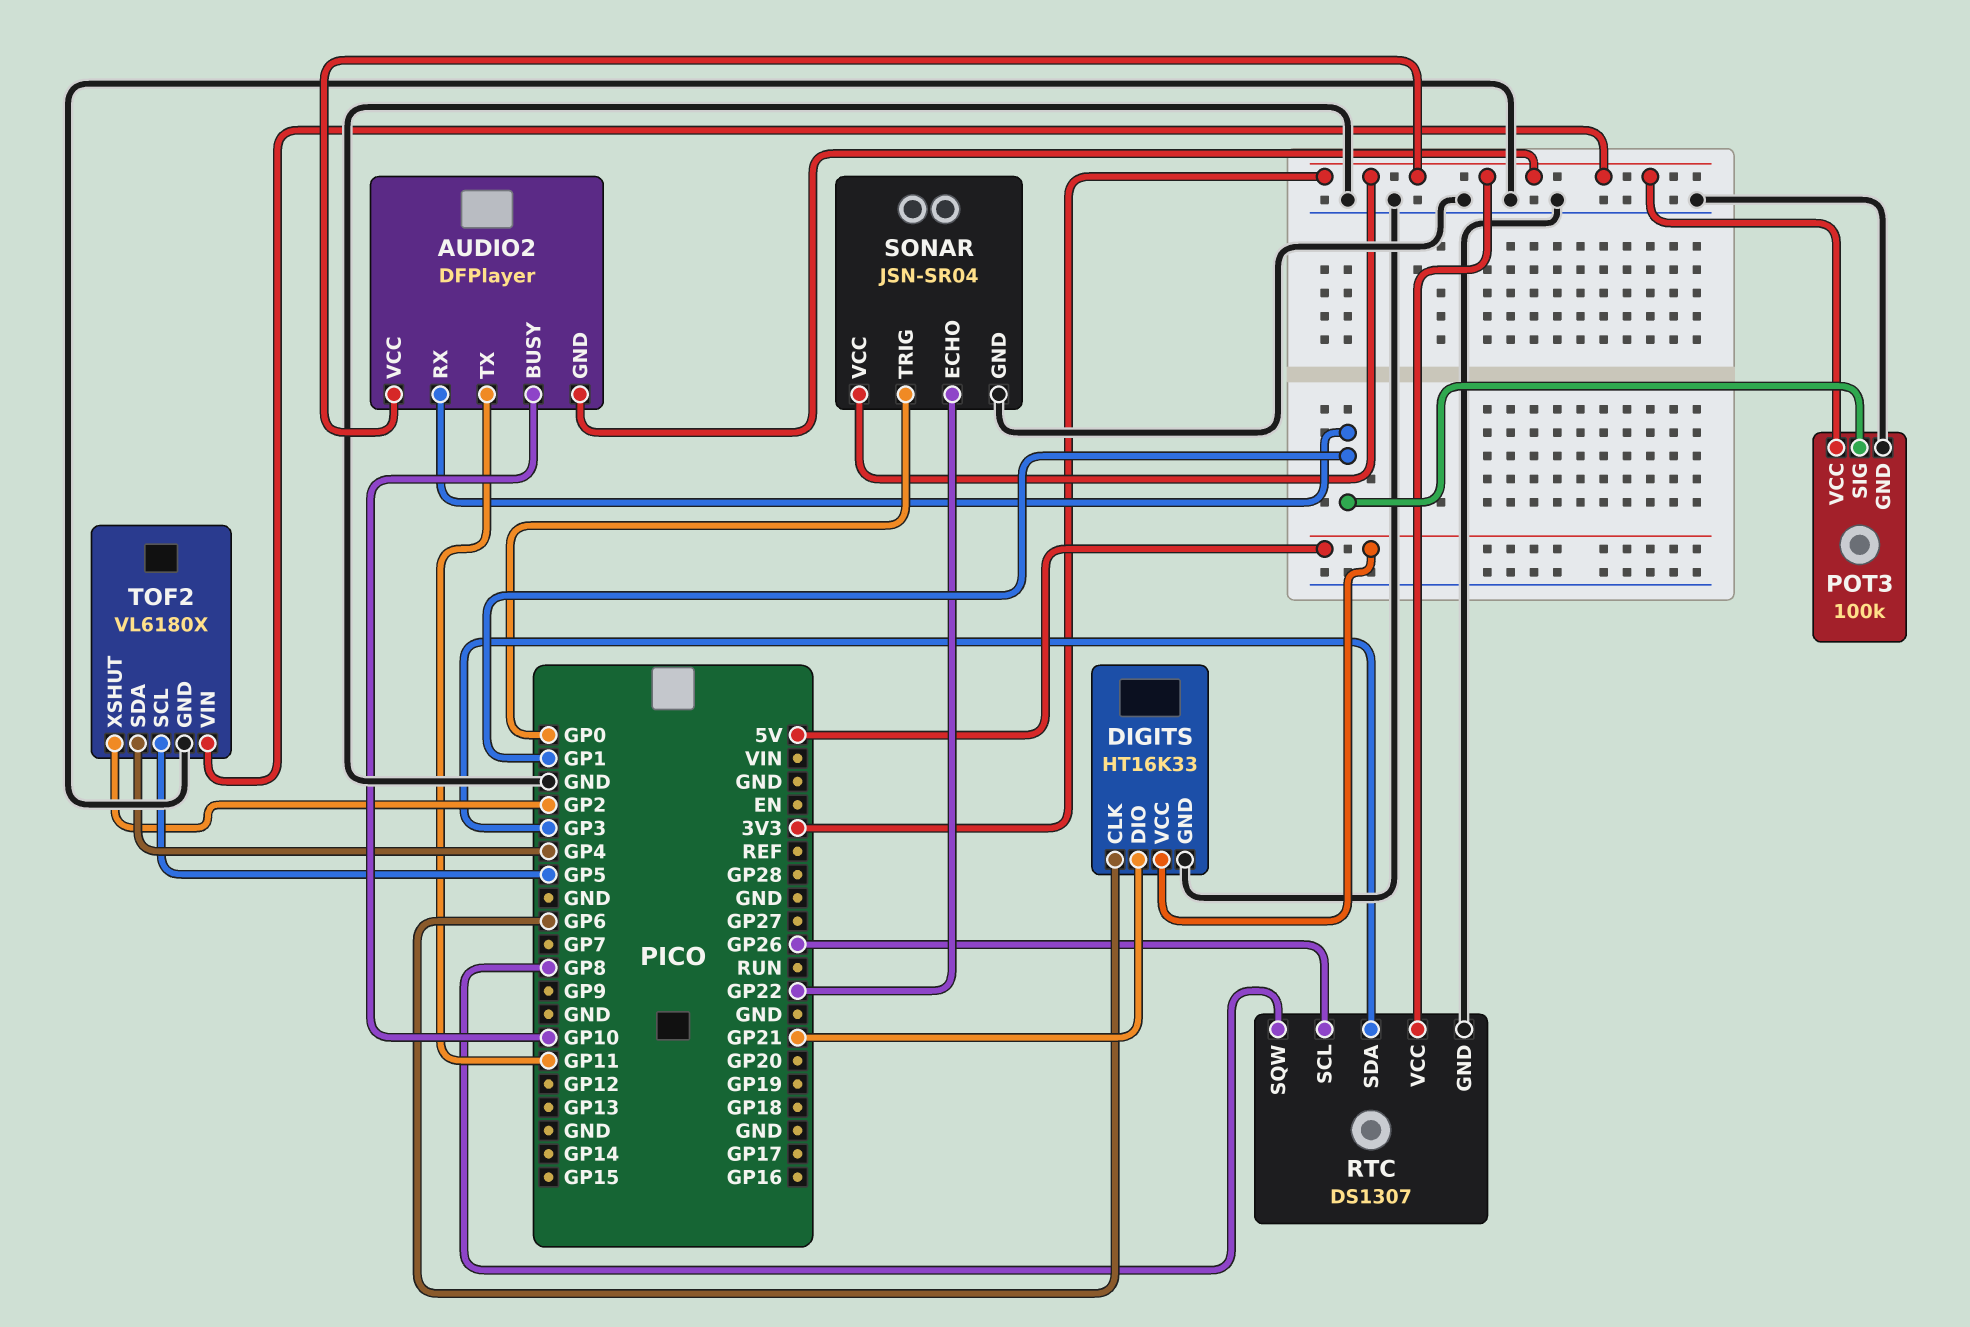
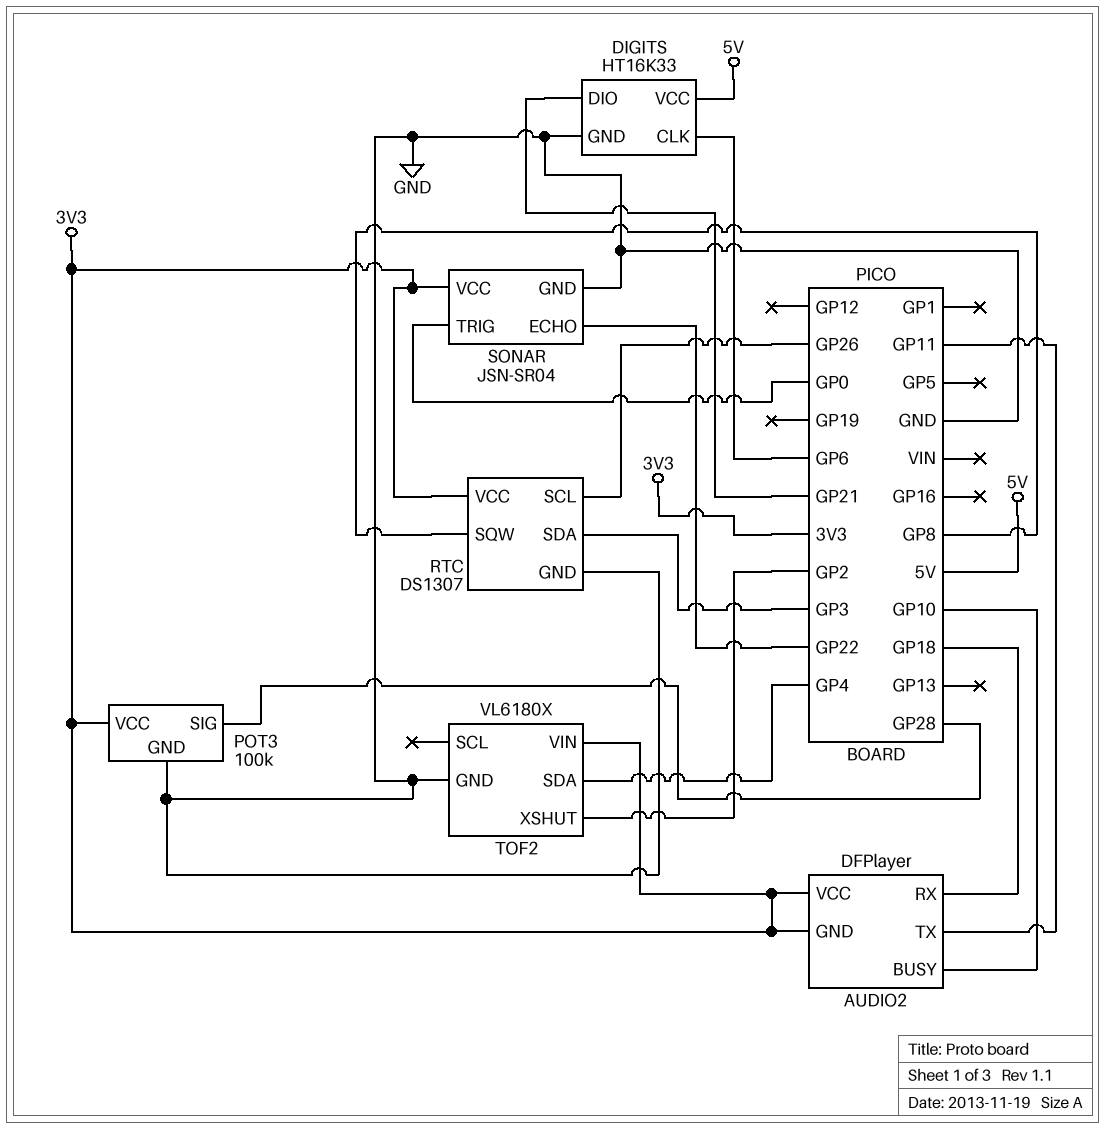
AUDIO2 pin RX: GP1 -> GP18
POT3 pin SIG: GP1 -> GP28
TOF2 pin SCL: GP5 -> none

